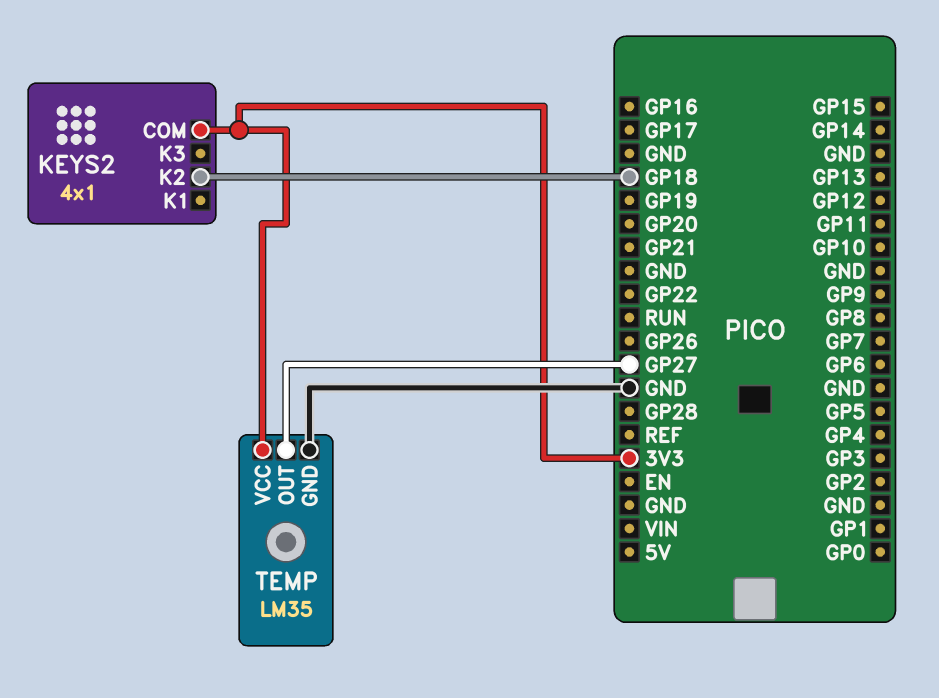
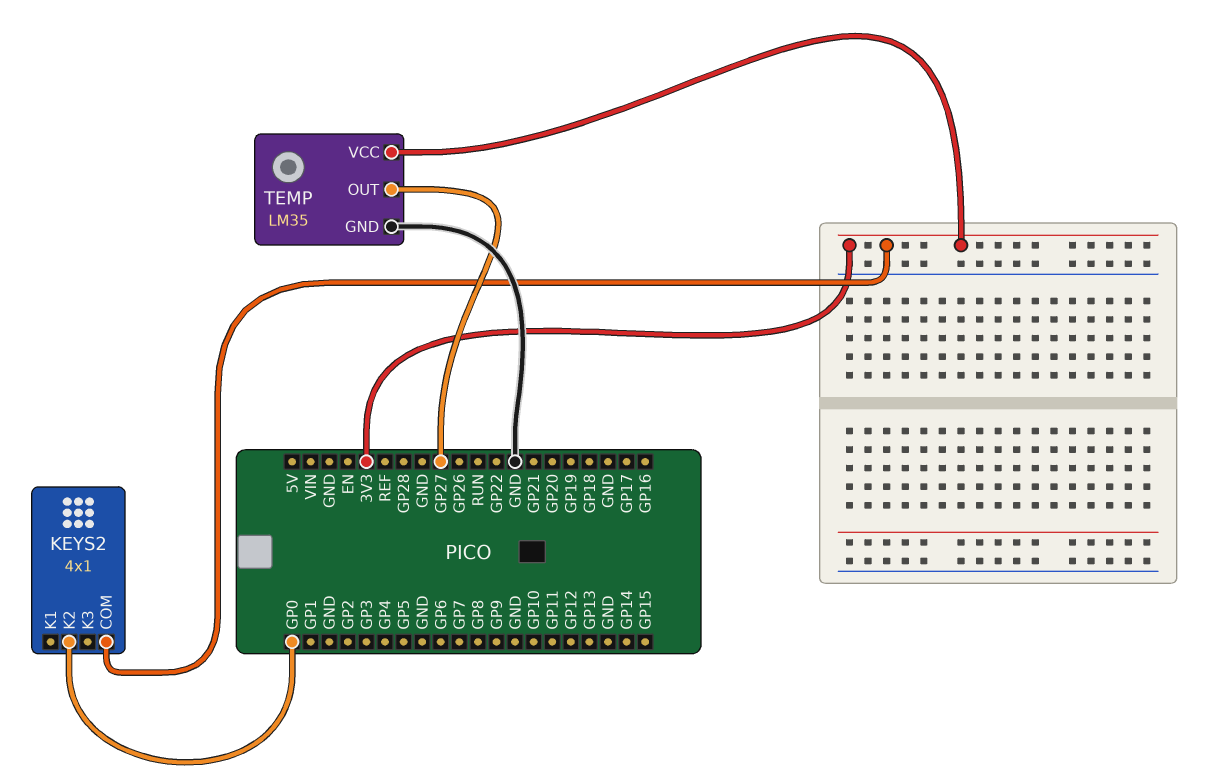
KEYS2 pin K2: GP18 -> GP0

